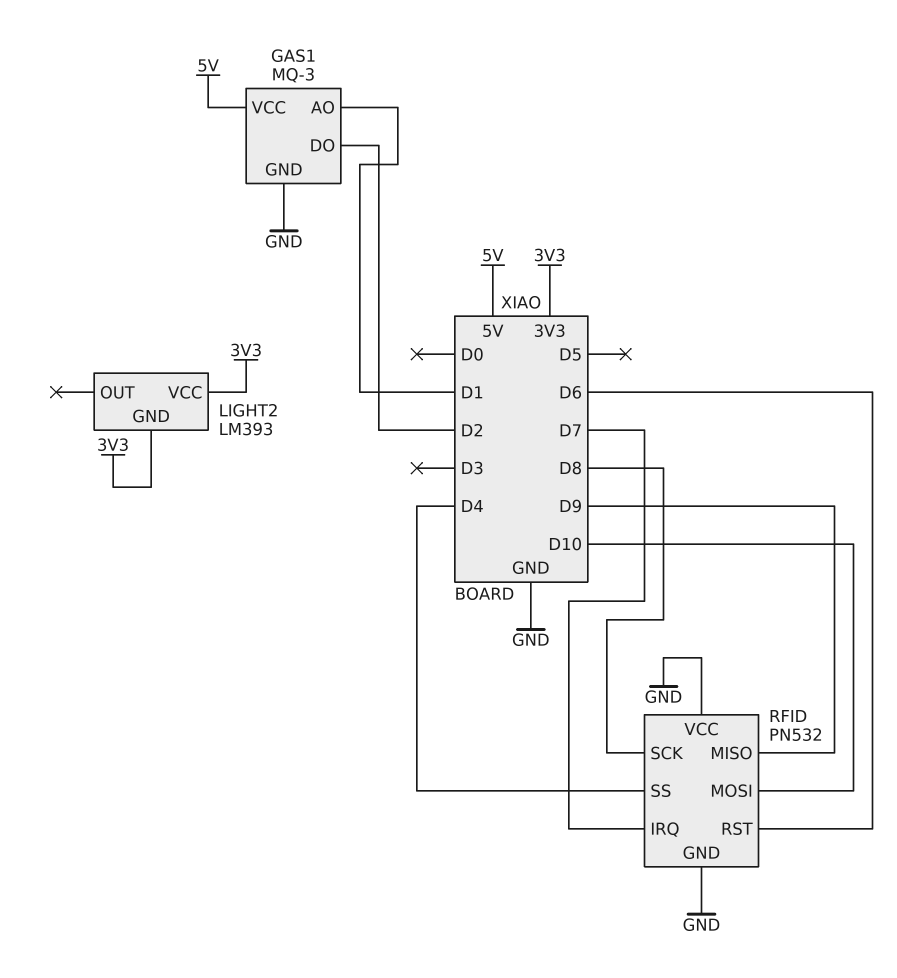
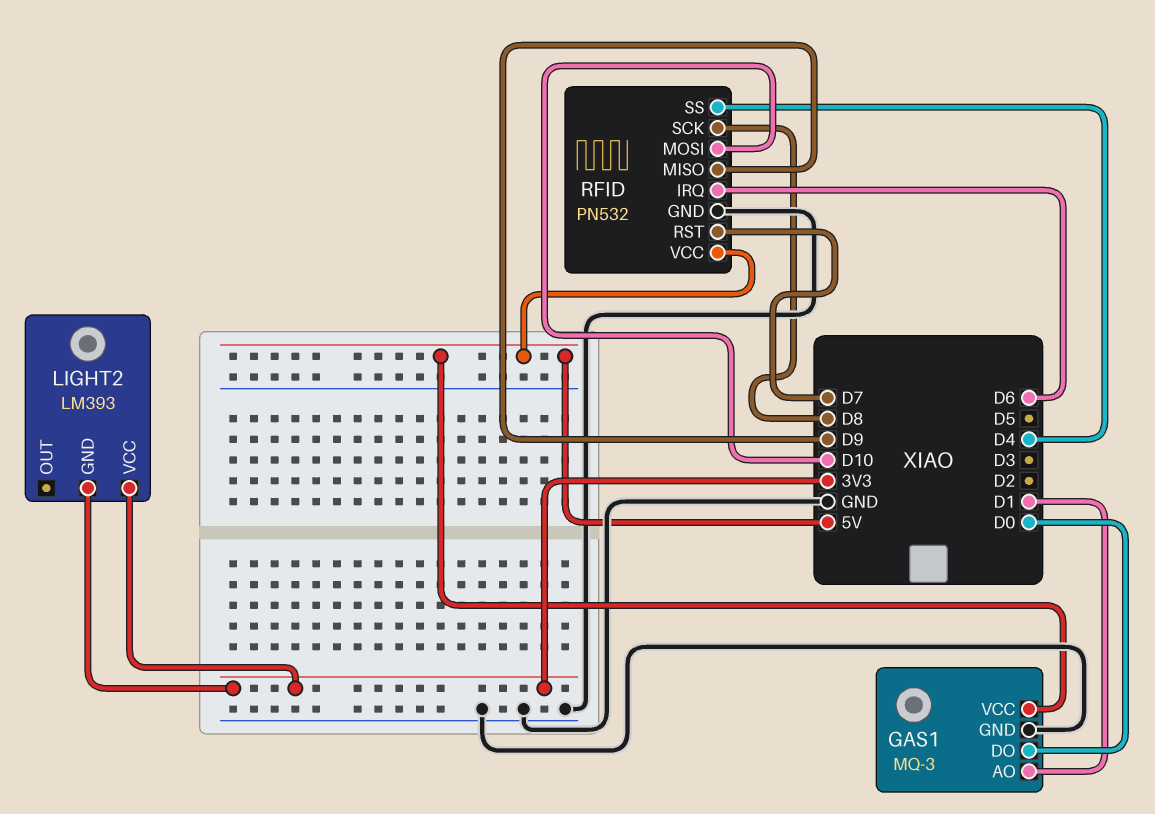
GAS1 pin DO: D2 -> D0
RFID pin IRQ: D7 -> D6
RFID pin RST: D6 -> D7
RFID pin VCC: GND -> 5V

